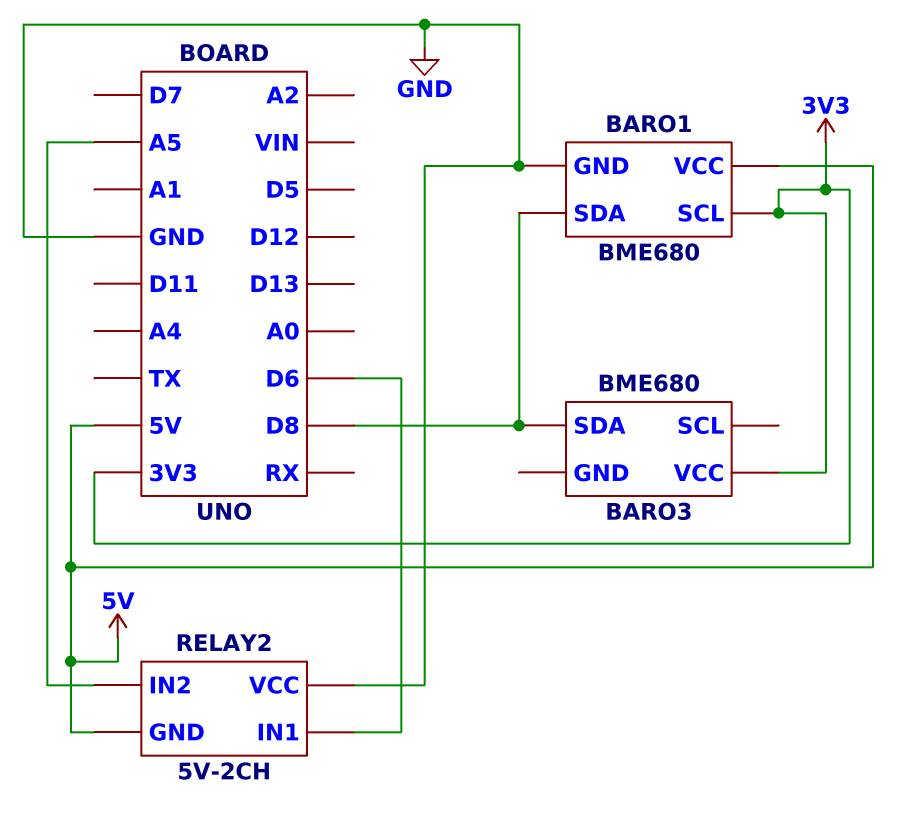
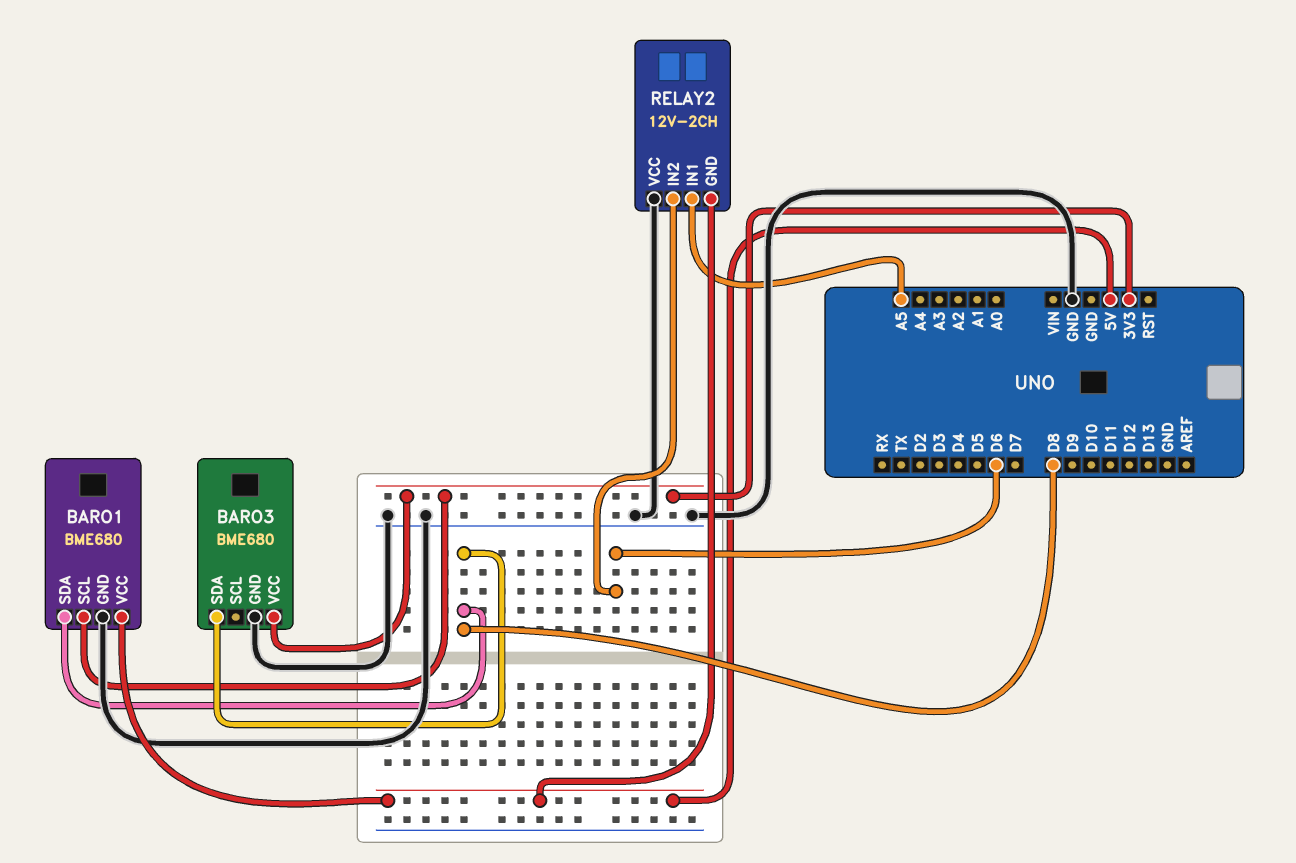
BARO3 pin GND: none -> GND
RELAY2: 5V-2CH -> 12V-2CH
RELAY2 pin IN1: D6 -> A5
RELAY2 pin IN2: A5 -> D6

